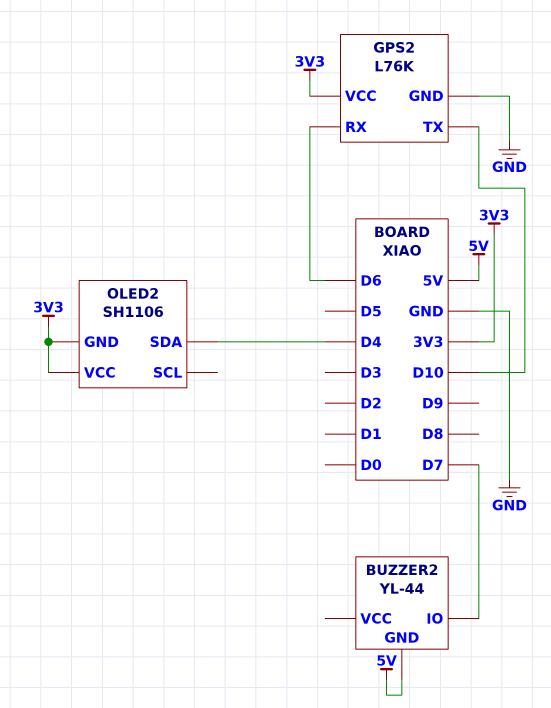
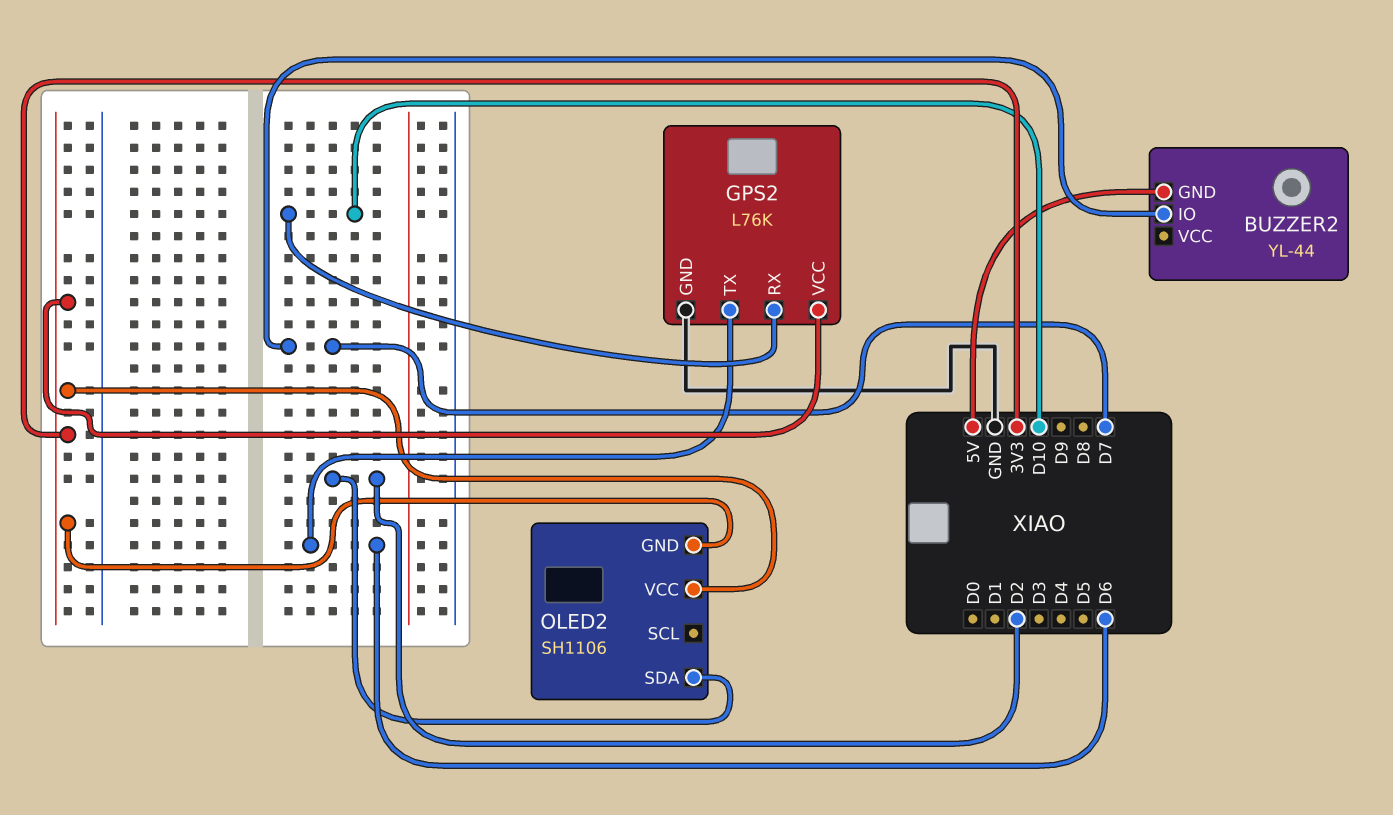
GPS2 pin RX: D6 -> D10
GPS2 pin TX: D10 -> D6
OLED2 pin SDA: D4 -> D2

